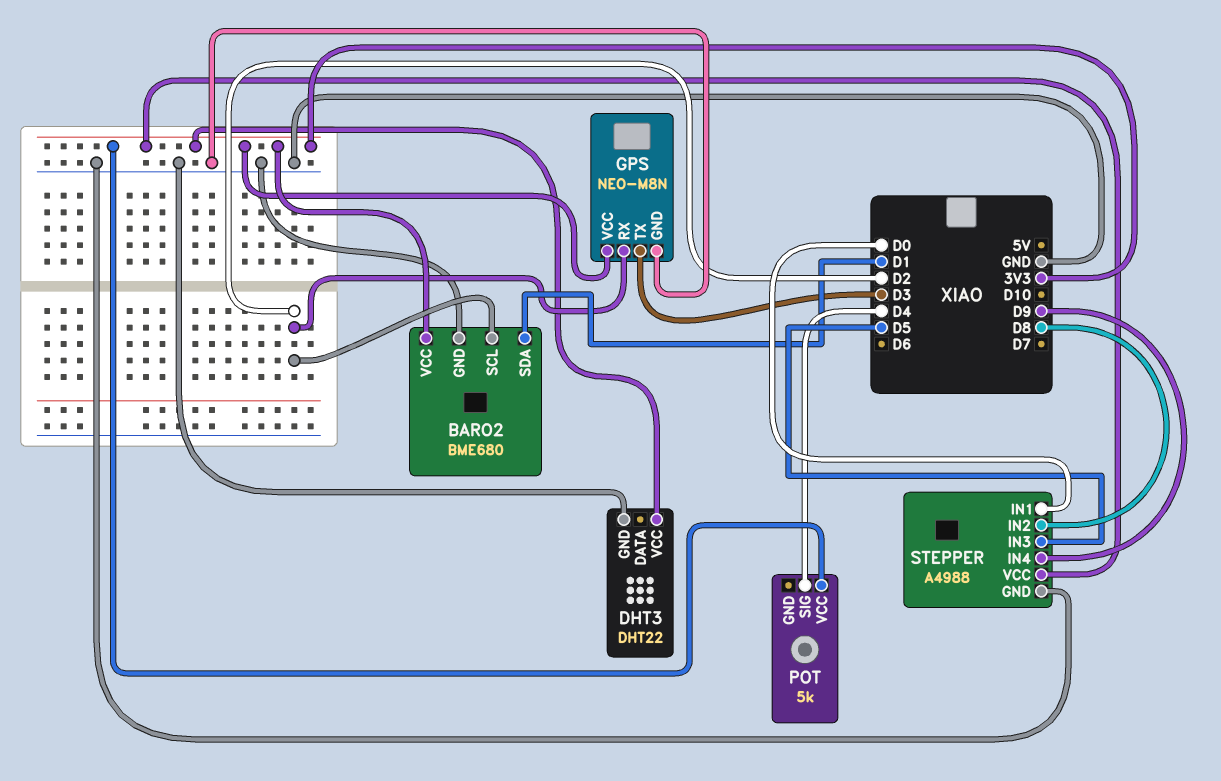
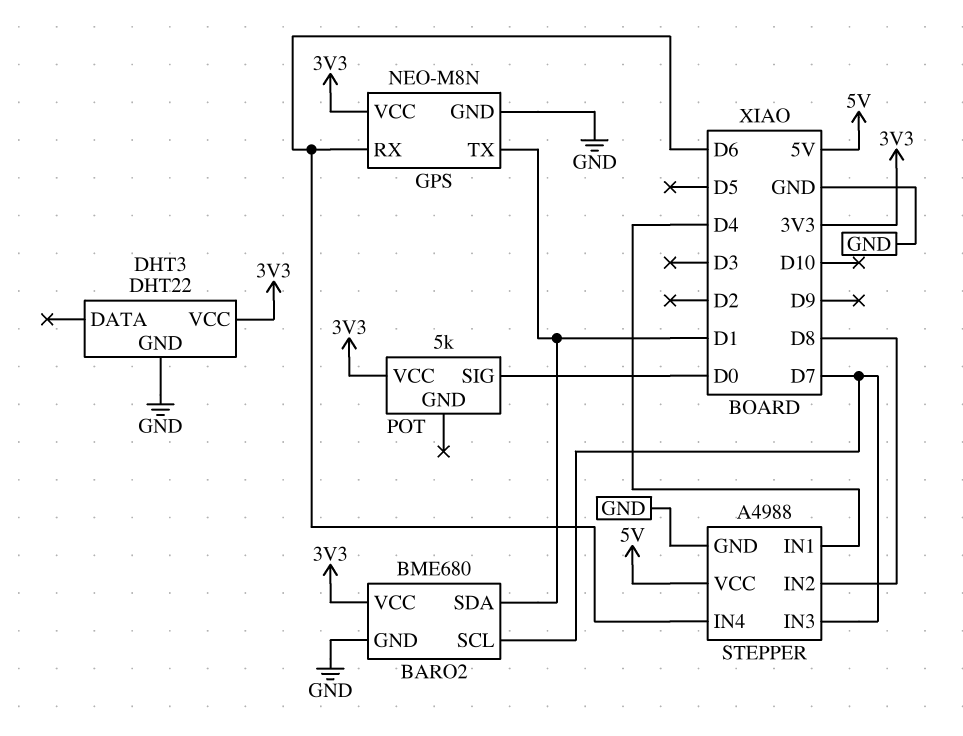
BARO2 pin SCL: D2 -> D7
GPS pin RX: D2 -> D6
GPS pin TX: D3 -> D1
POT pin SIG: D4 -> D0
STEPPER pin IN1: D0 -> D4
STEPPER pin IN3: D5 -> D7
STEPPER pin IN4: D9 -> D6
STEPPER pin VCC: 3V3 -> 5V

